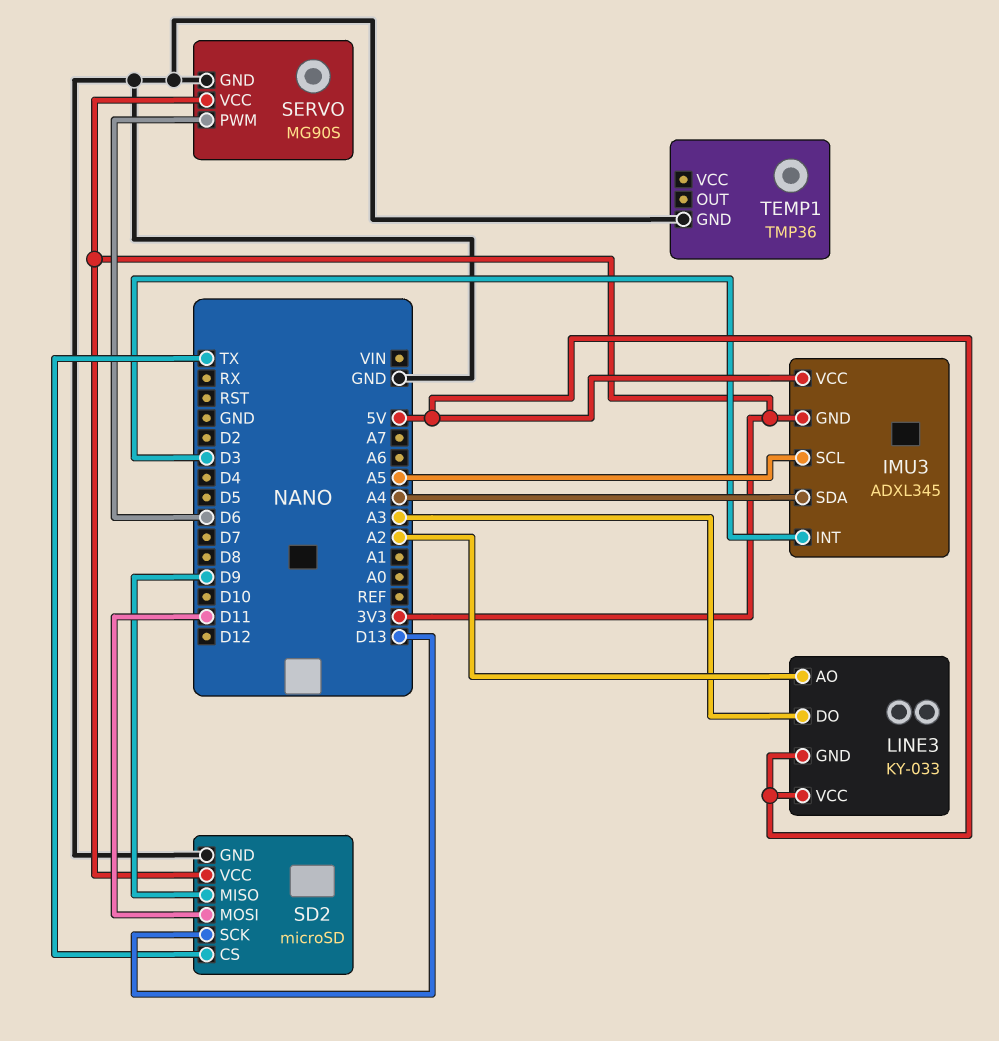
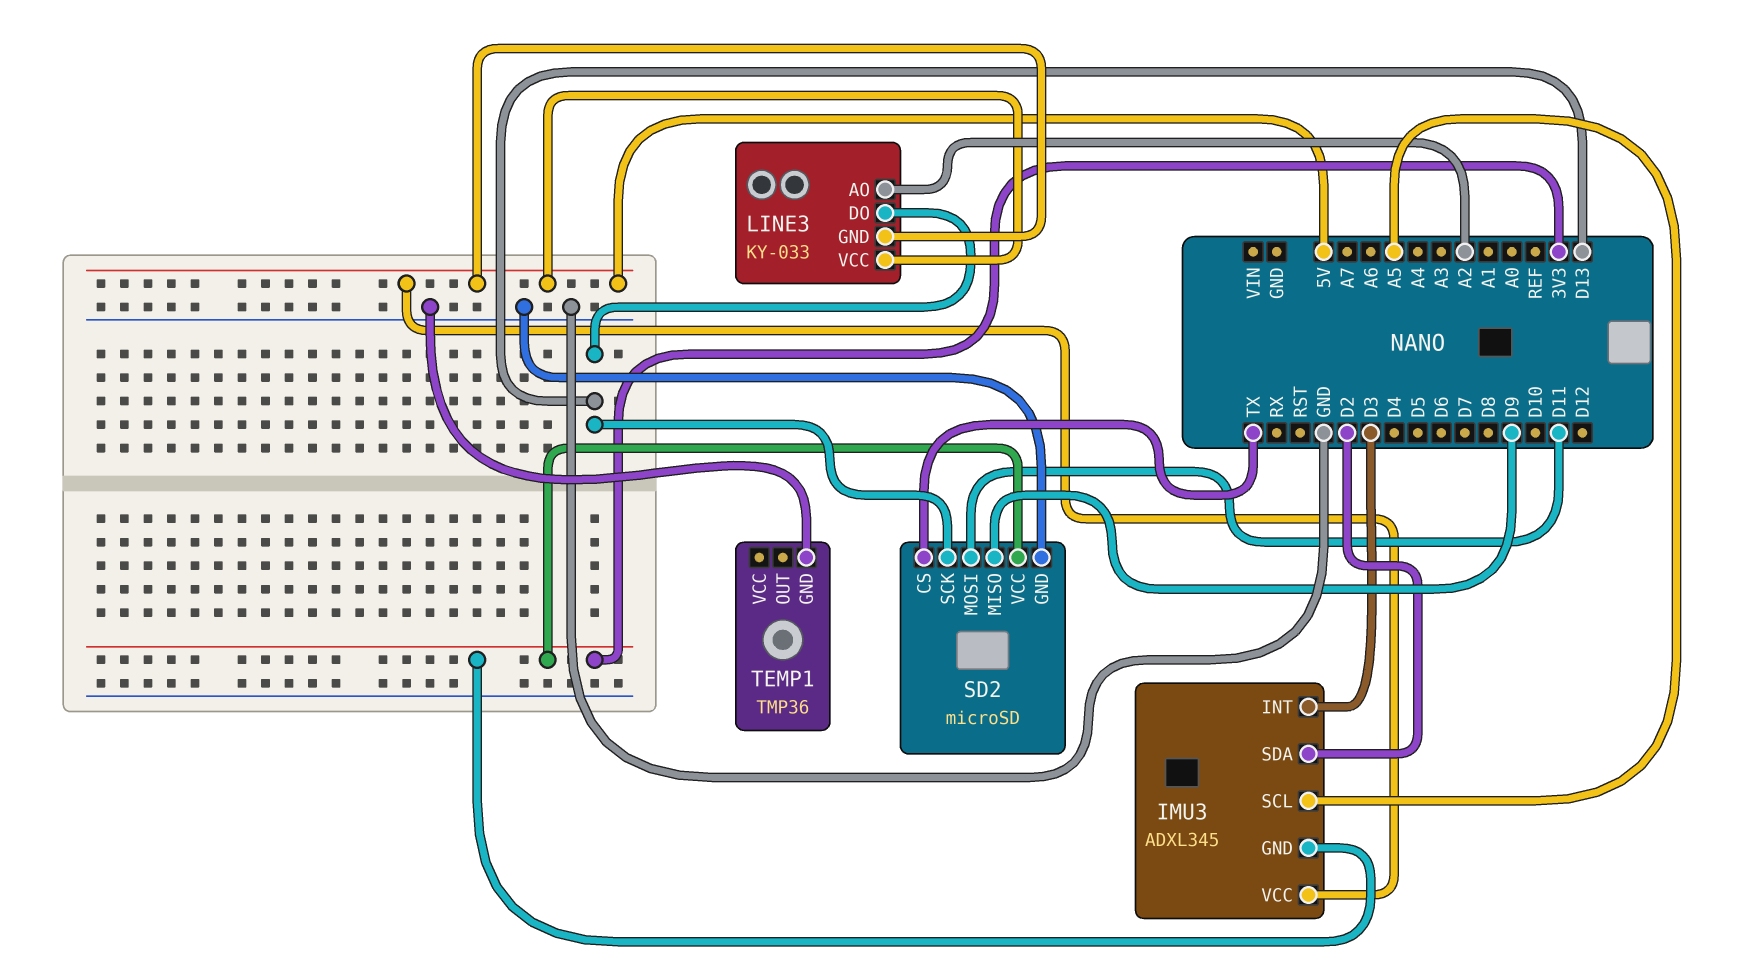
IMU3 pin SDA: A4 -> D2
LINE3 pin DO: A3 -> D13
SERVO: MG90S -> none
SERVO pin GND: GND -> none
SERVO pin PWM: D6 -> none
SERVO pin VCC: 3V3 -> none

